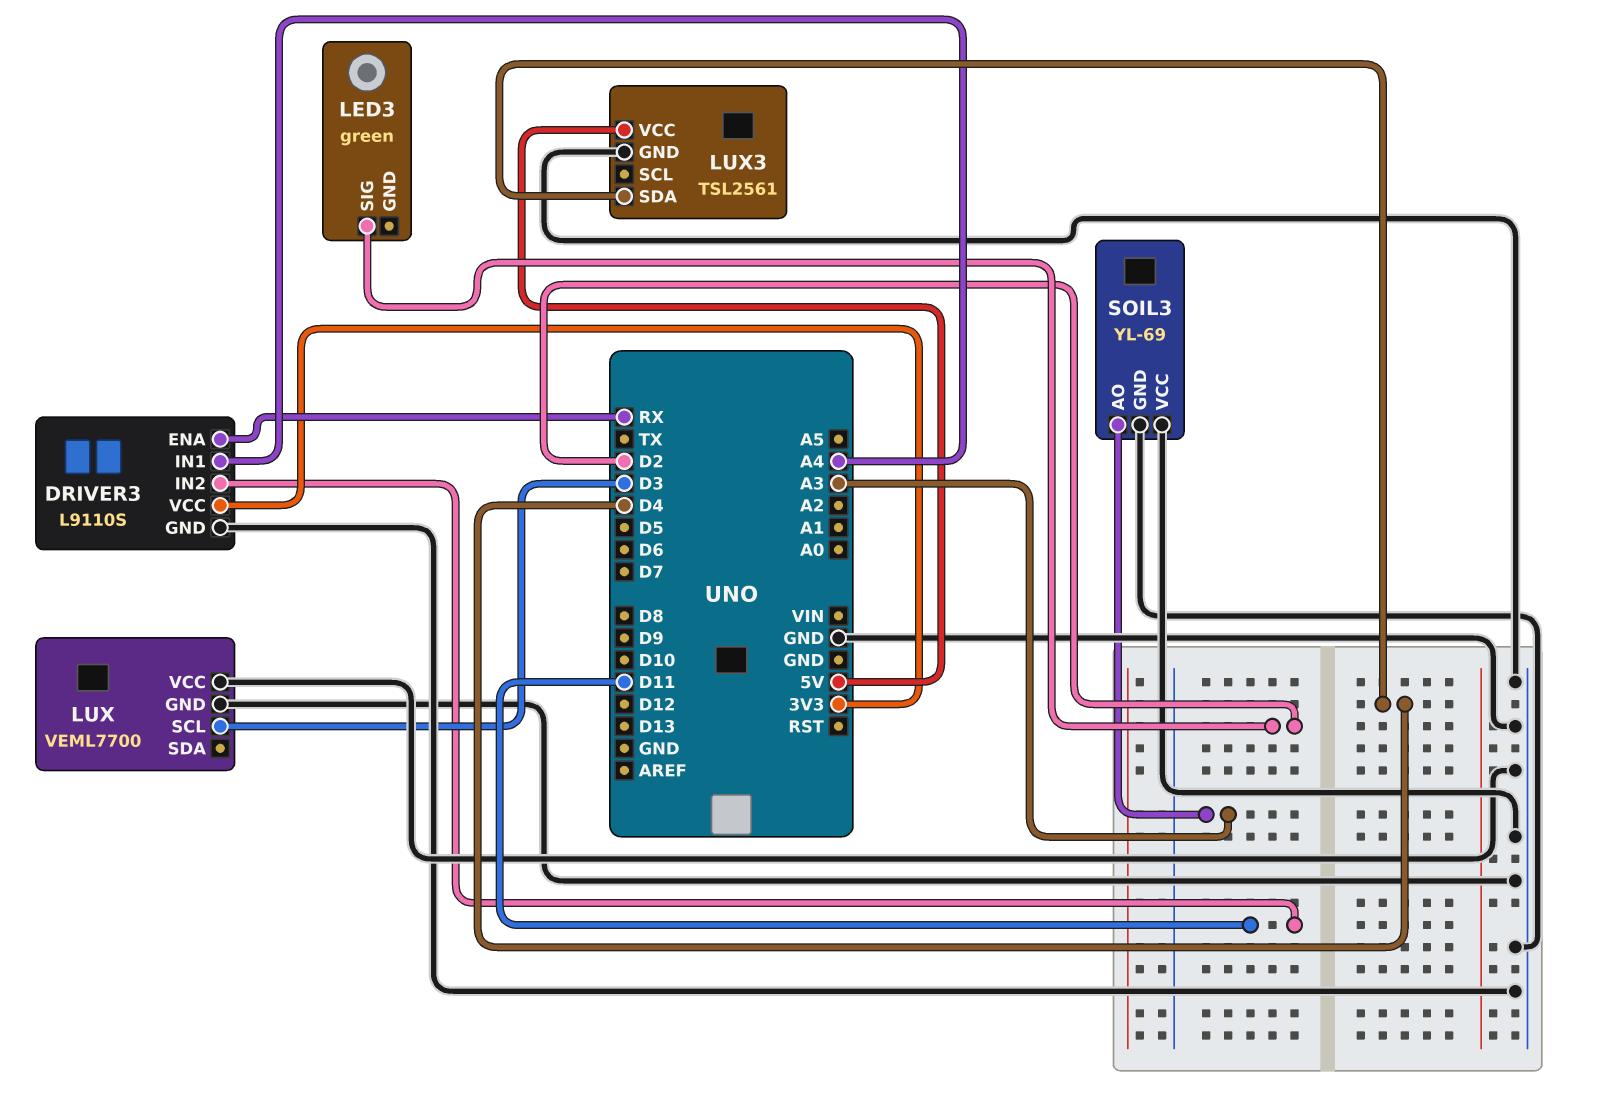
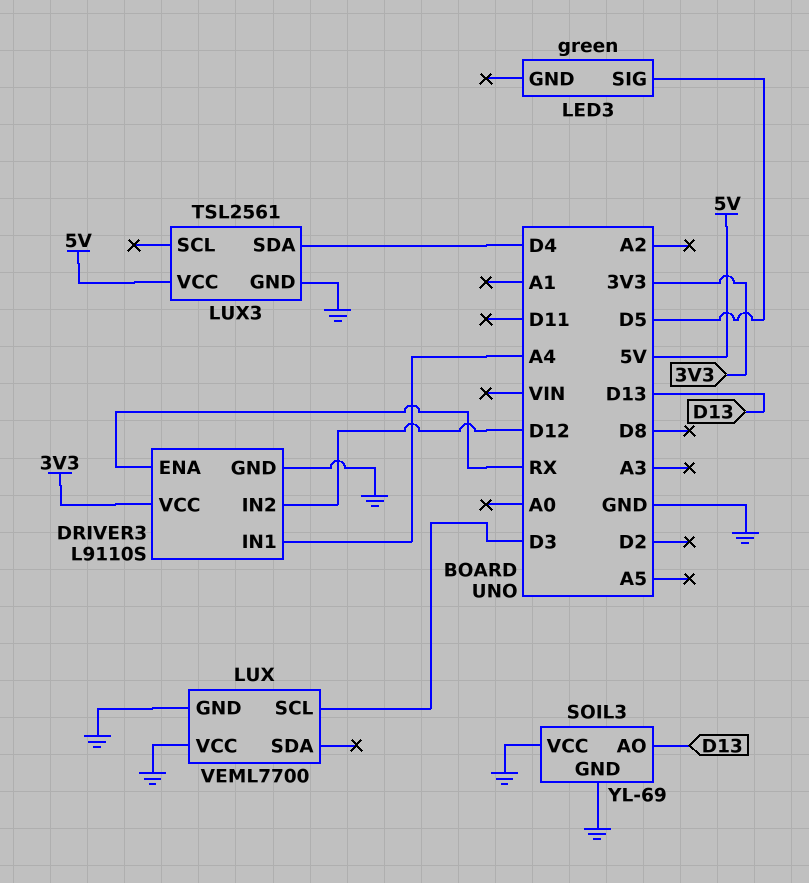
DRIVER3 pin IN2: D11 -> D12
LED3 pin SIG: D2 -> D5
SOIL3 pin AO: A3 -> D13

